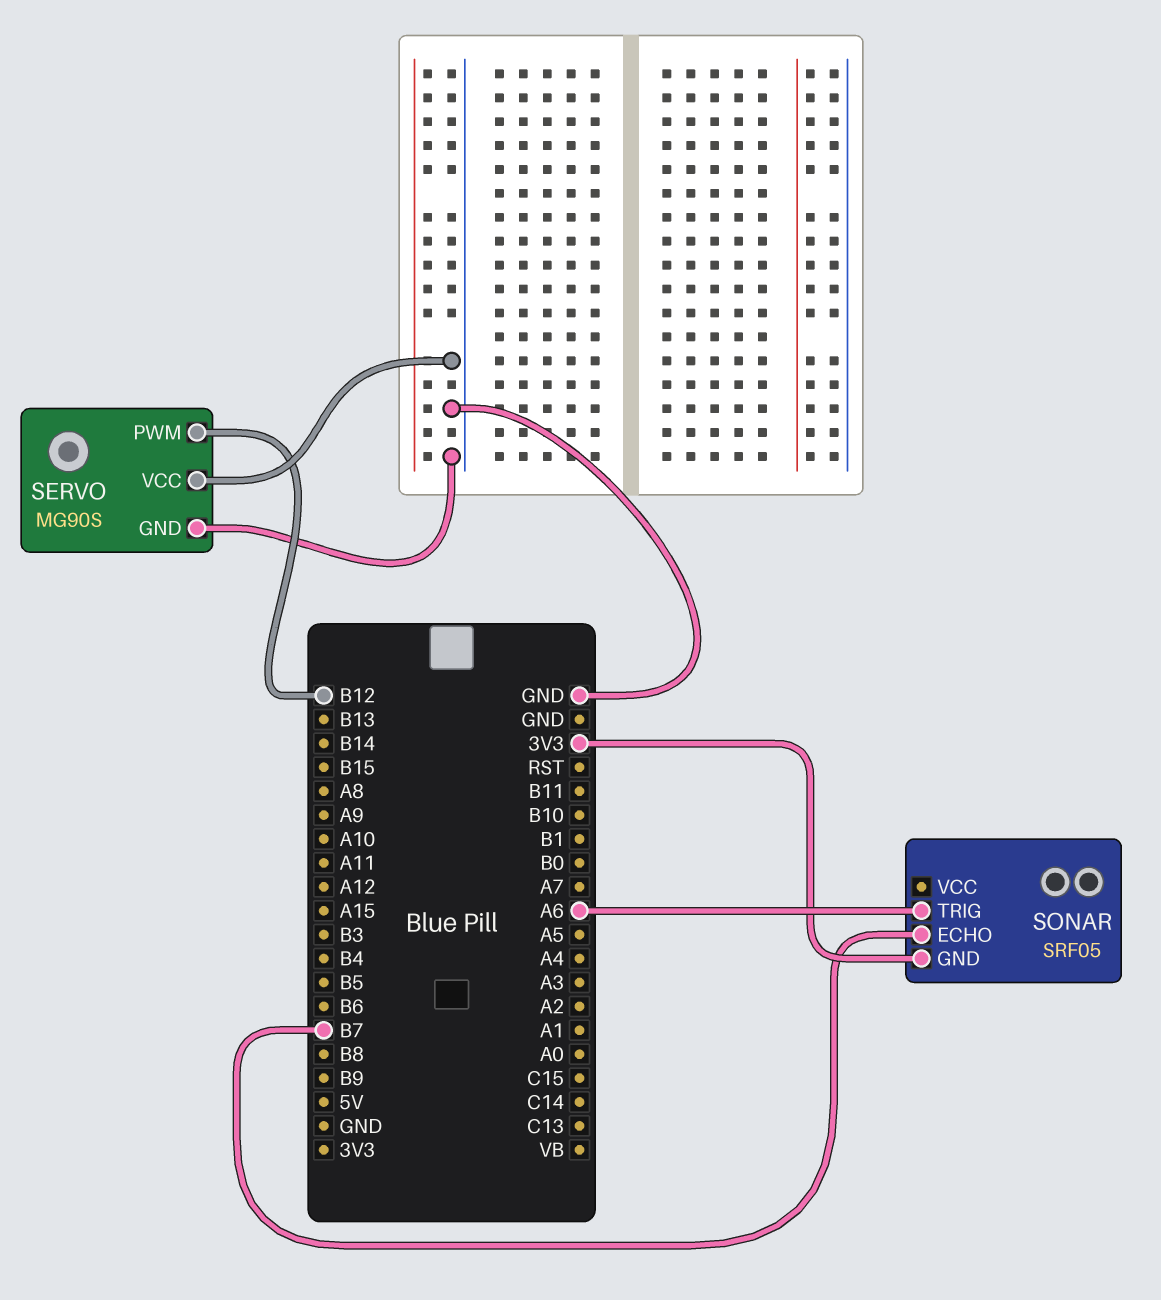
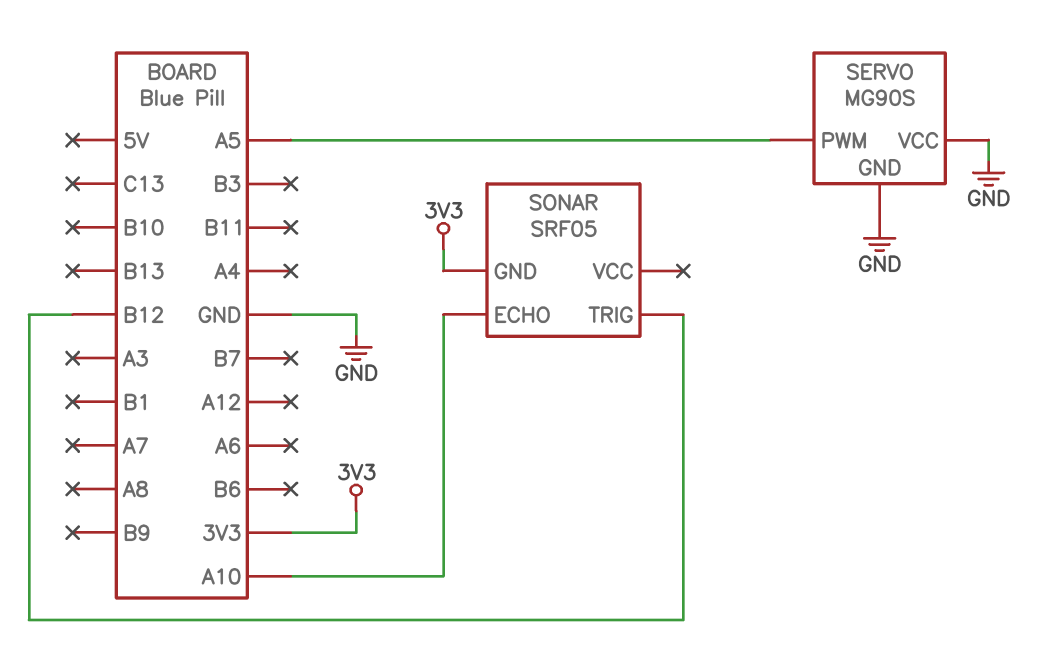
SERVO pin PWM: B12 -> A5
SONAR pin ECHO: B7 -> A10
SONAR pin TRIG: A6 -> B12

